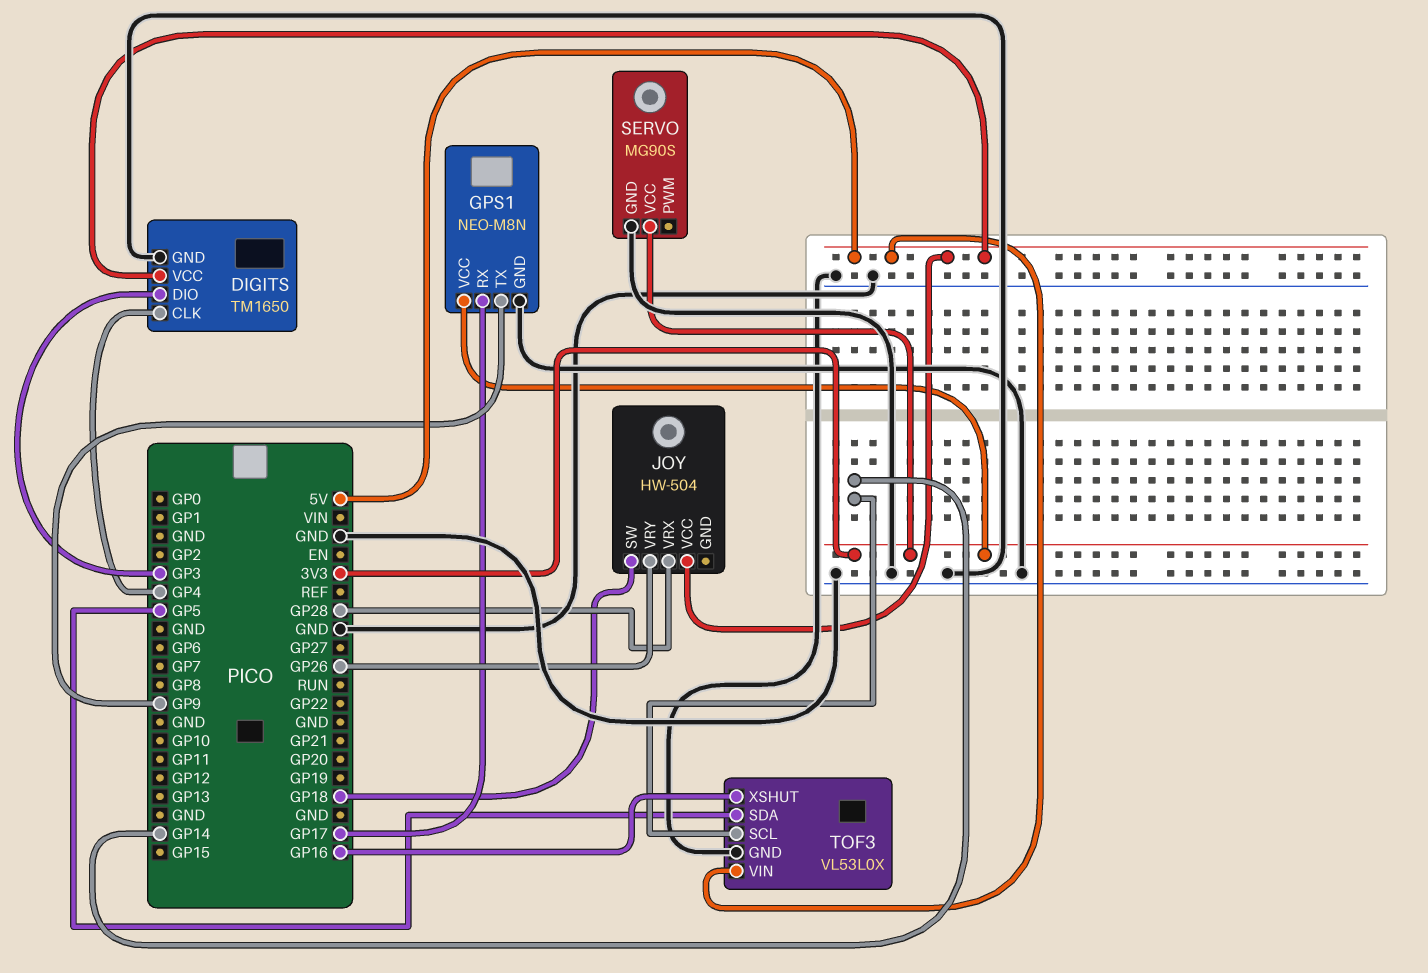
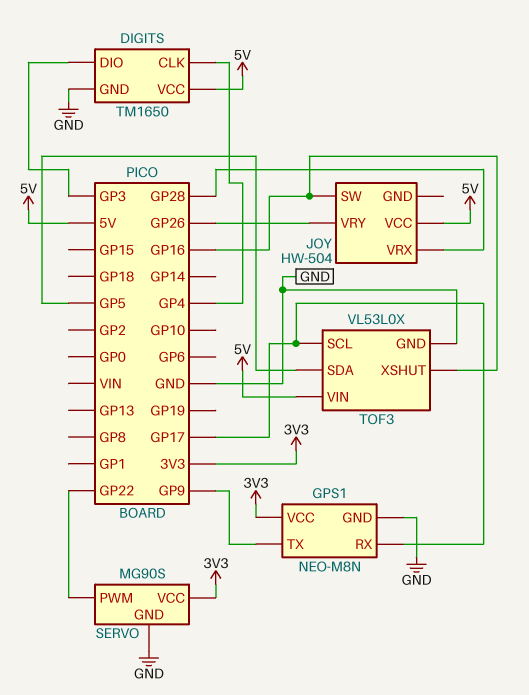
JOY pin SW: GP18 -> GP16
SERVO pin PWM: none -> GP22
TOF3 pin SCL: GP14 -> GP17

